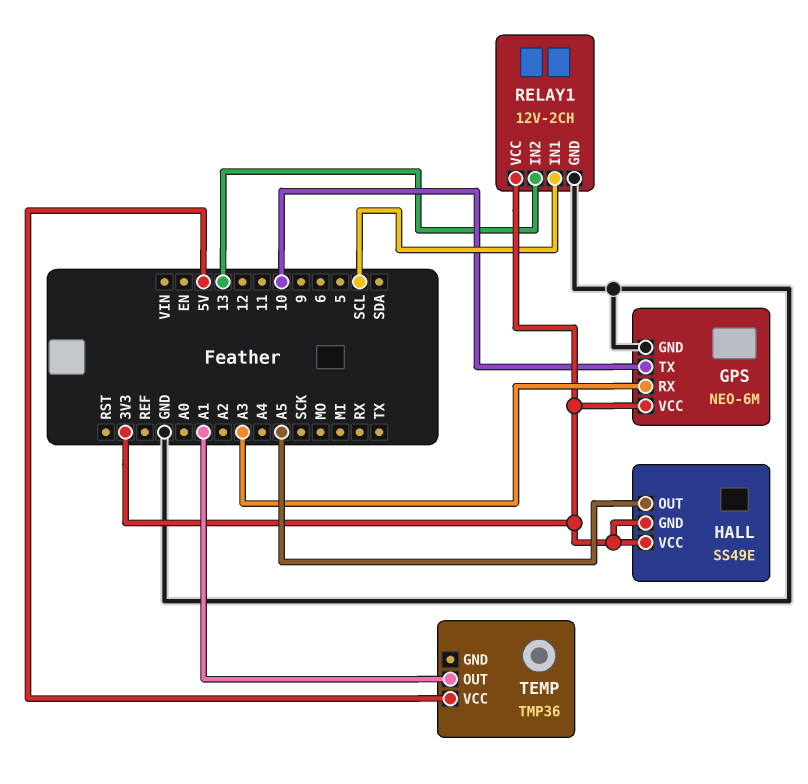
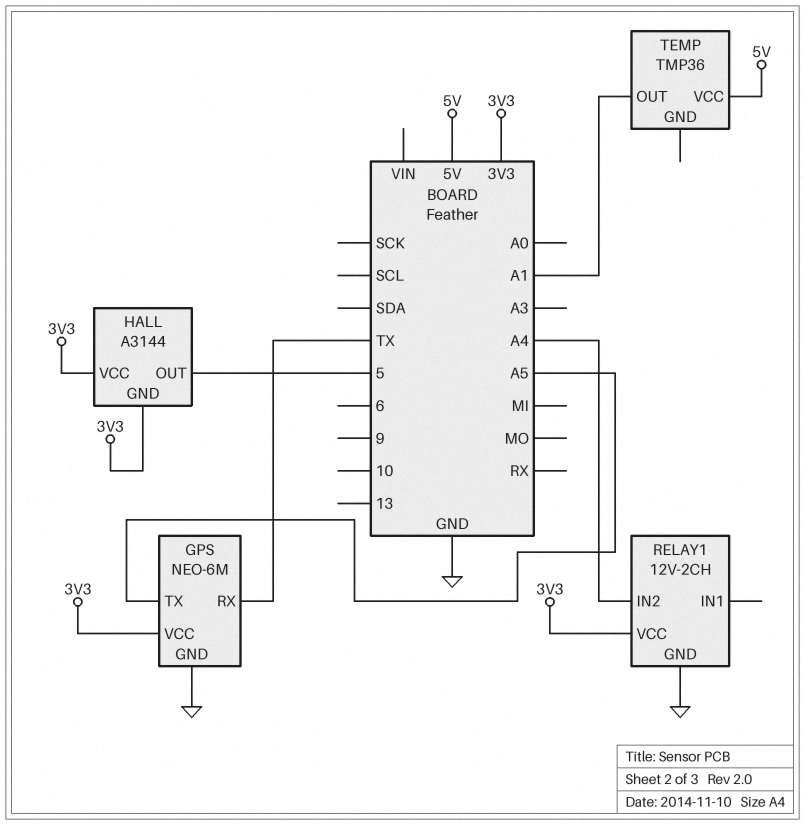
GPS pin RX: A3 -> TX
GPS pin TX: 10 -> A5
HALL: SS49E -> A3144
HALL pin OUT: A5 -> 5
RELAY1 pin IN1: SCL -> none
RELAY1 pin IN2: 13 -> A4

